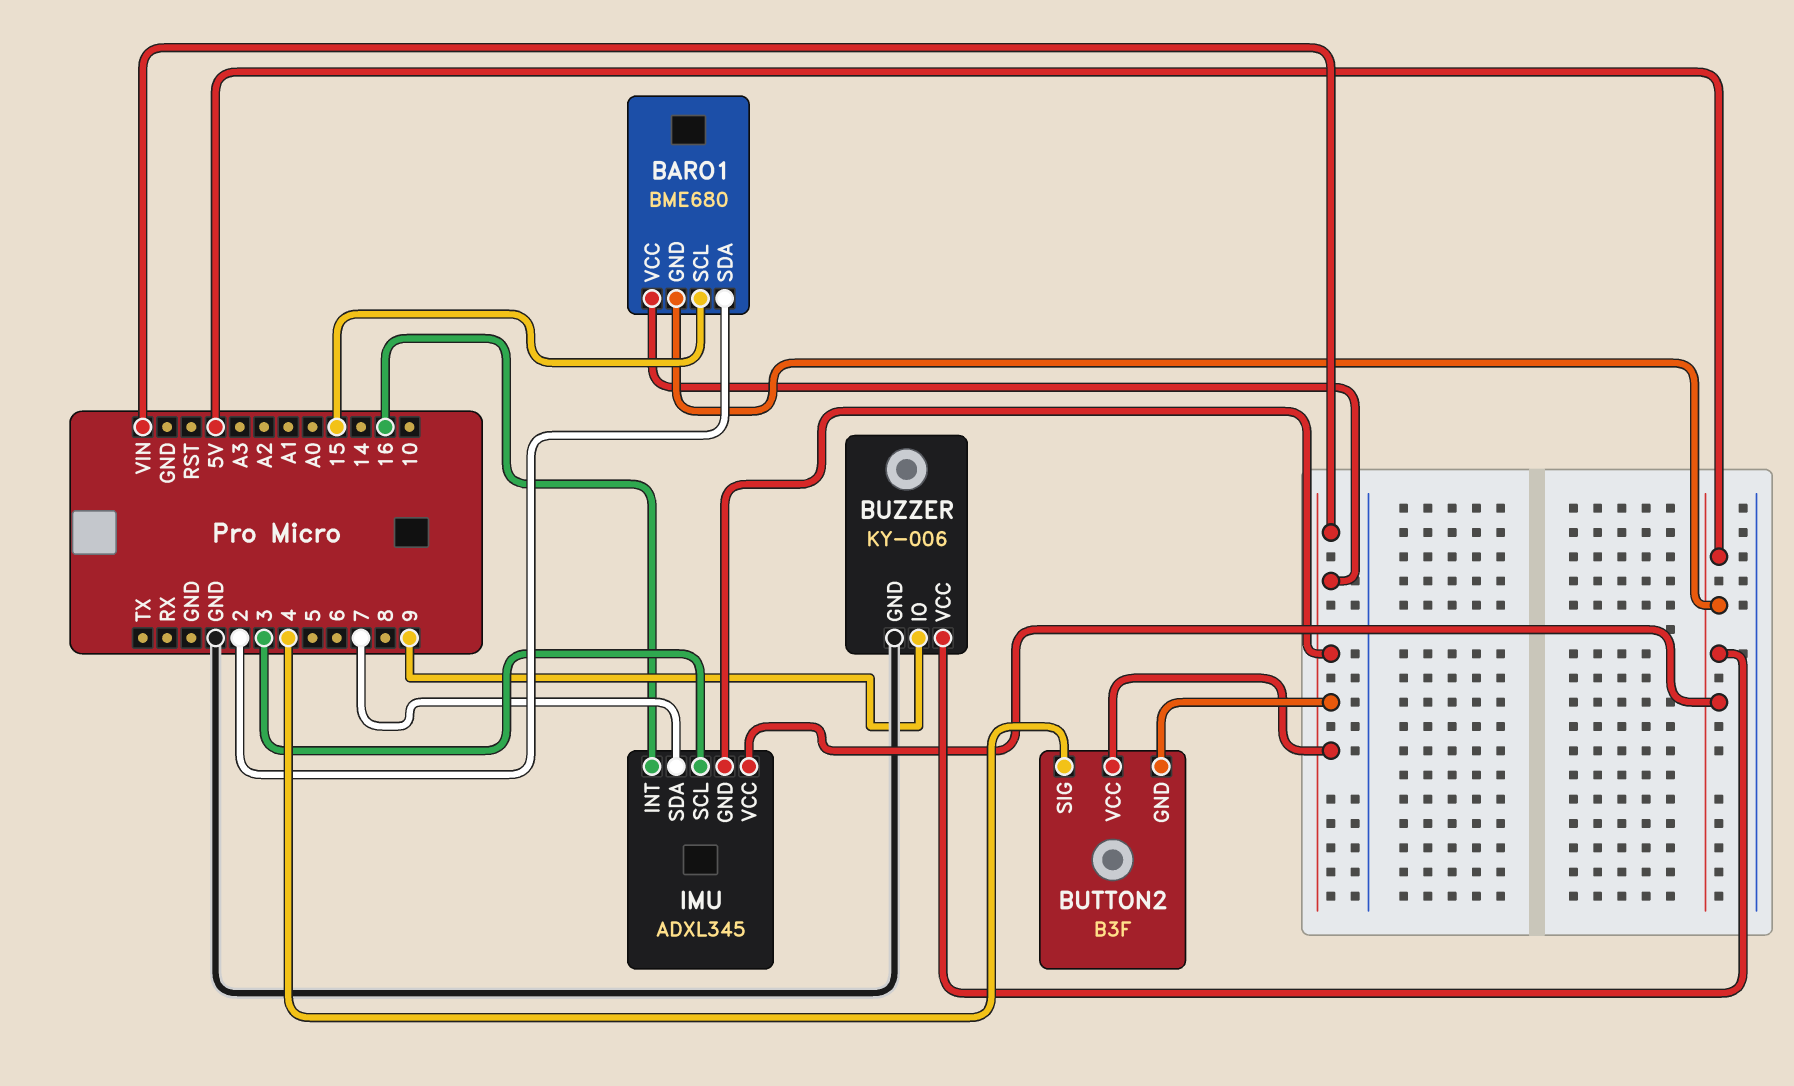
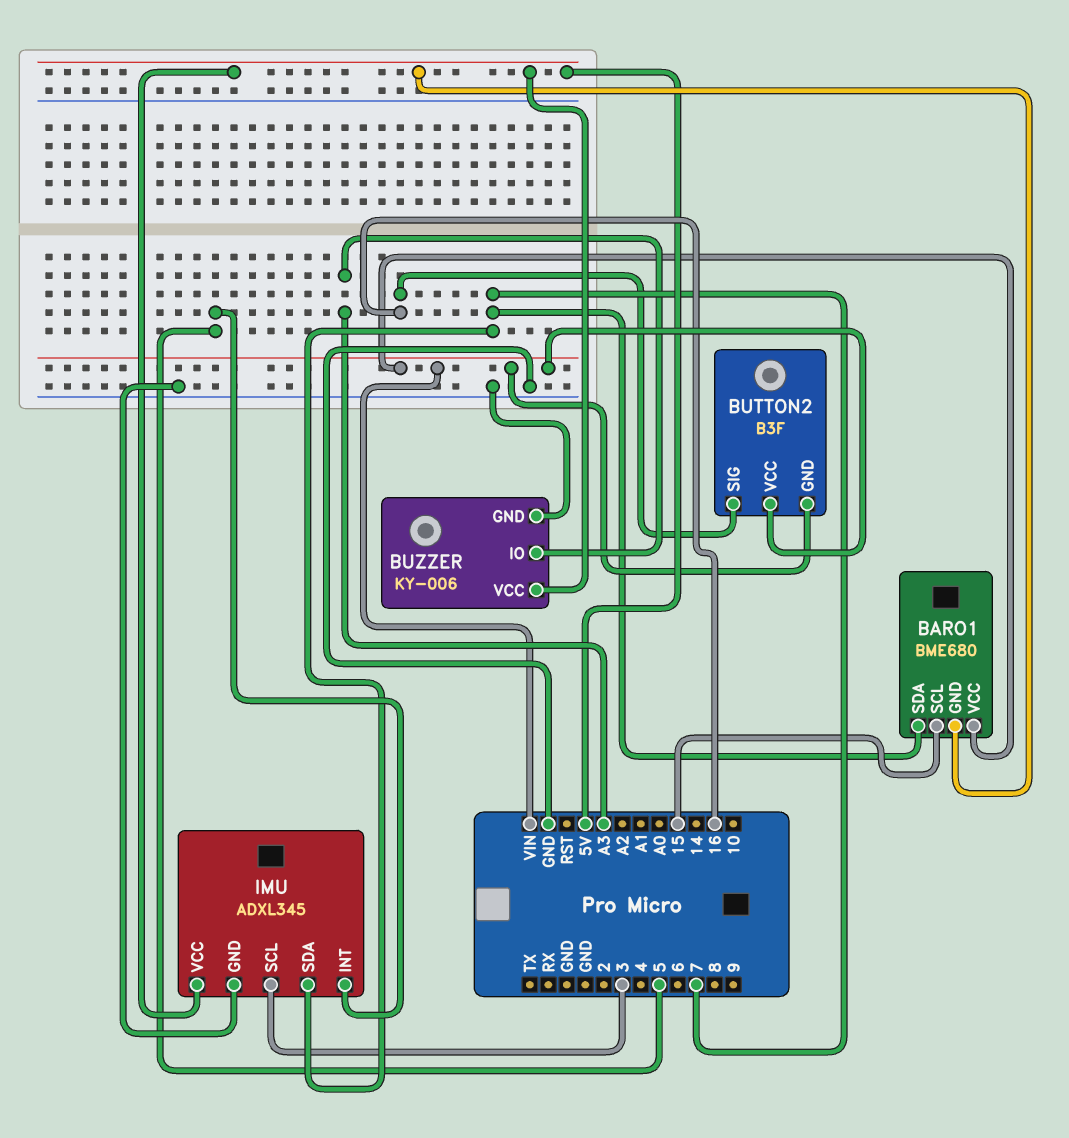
BARO1 pin SDA: 2 -> 7
BUTTON2 pin SIG: 4 -> 16
BUZZER pin IO: 9 -> A3
IMU pin GND: VIN -> GND
IMU pin INT: 16 -> 5

